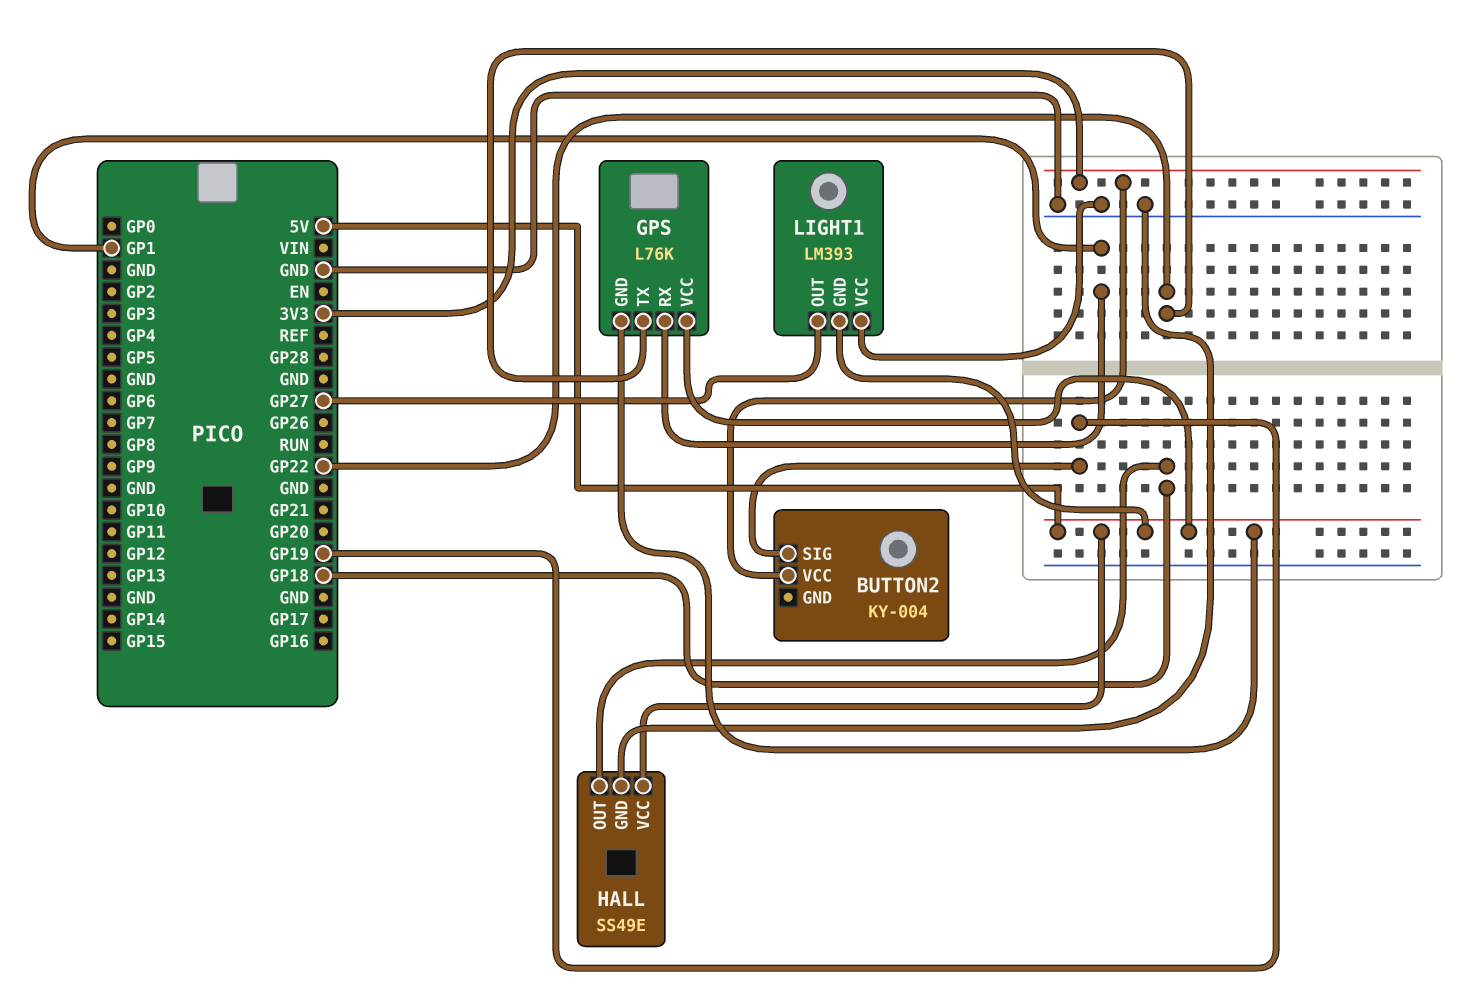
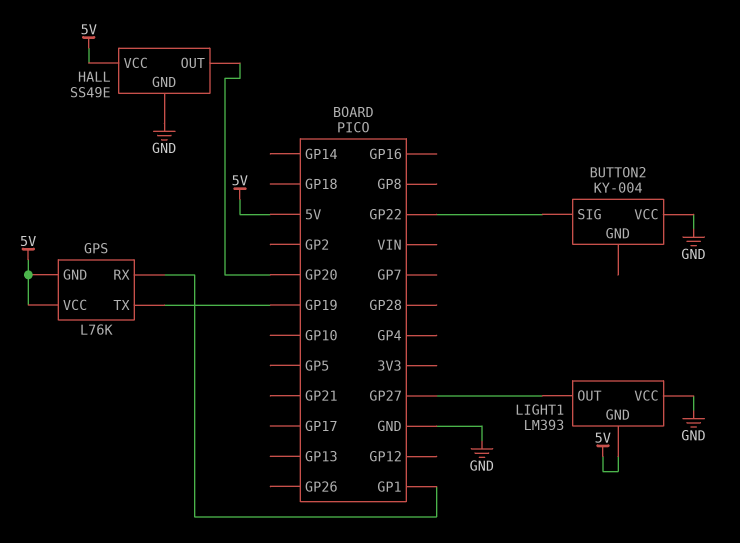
BUTTON2 pin SIG: GP19 -> GP22
BUTTON2 pin VCC: 3V3 -> GND
GPS pin TX: GP22 -> GP19
HALL pin OUT: GP18 -> GP20

